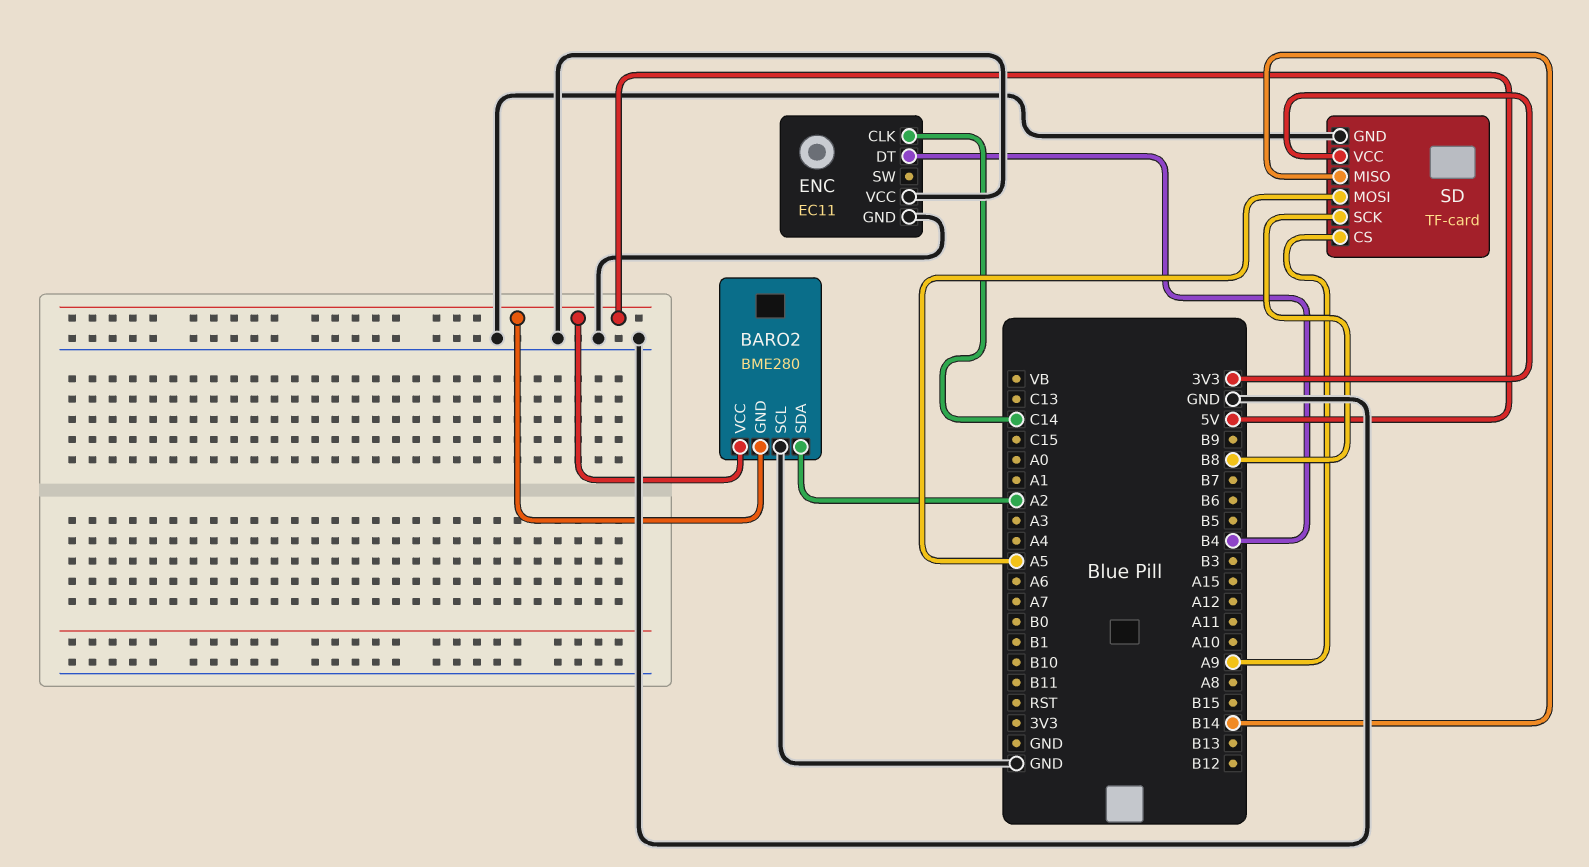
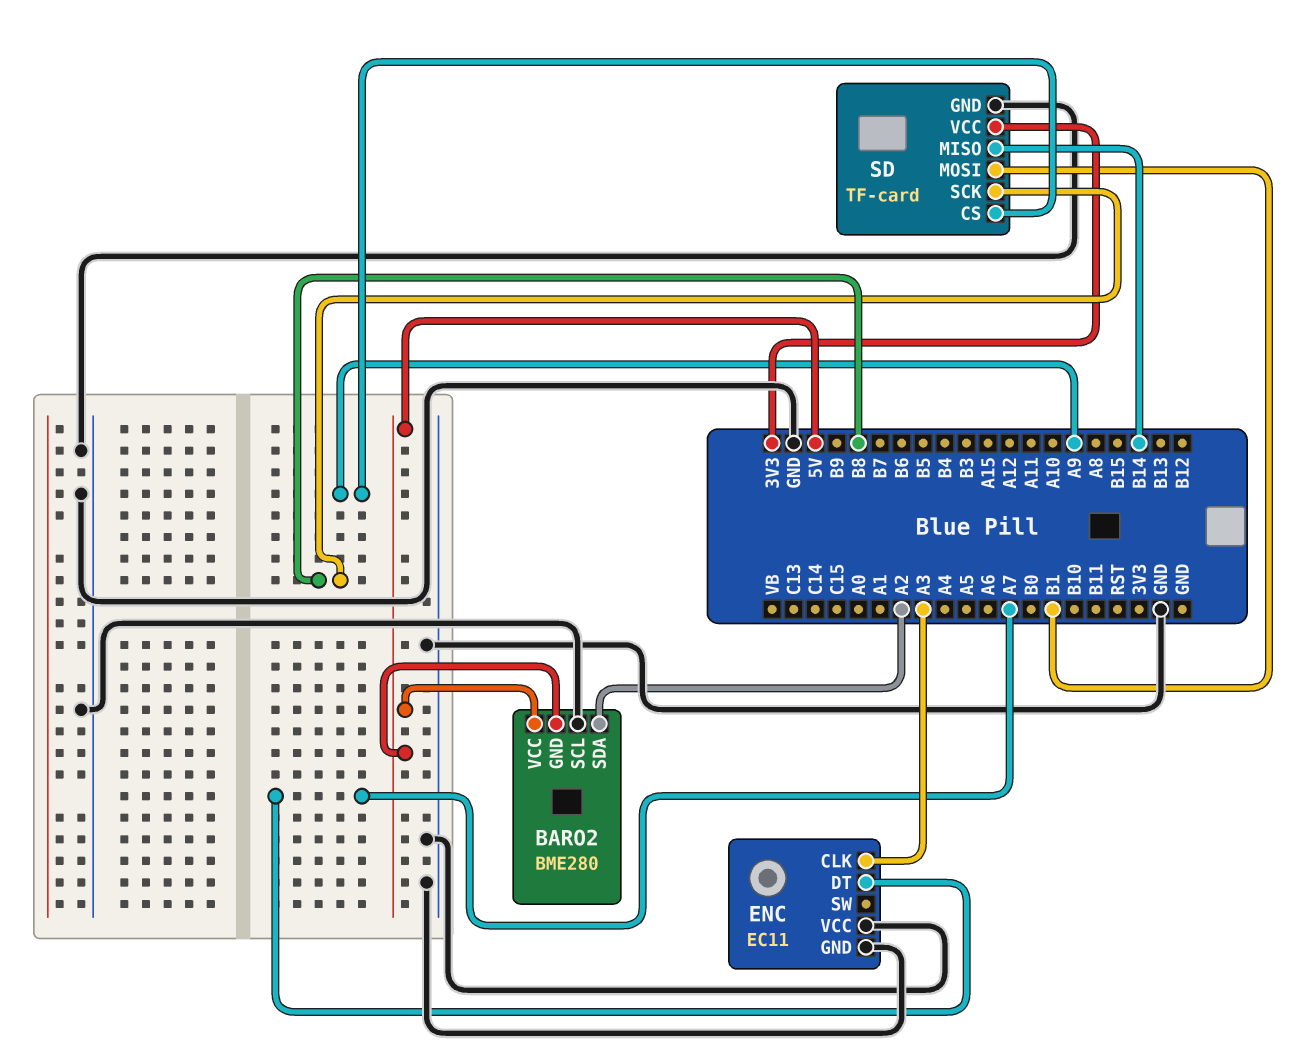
ENC pin CLK: C14 -> A3
ENC pin DT: B4 -> A7
SD pin MOSI: A5 -> B1

